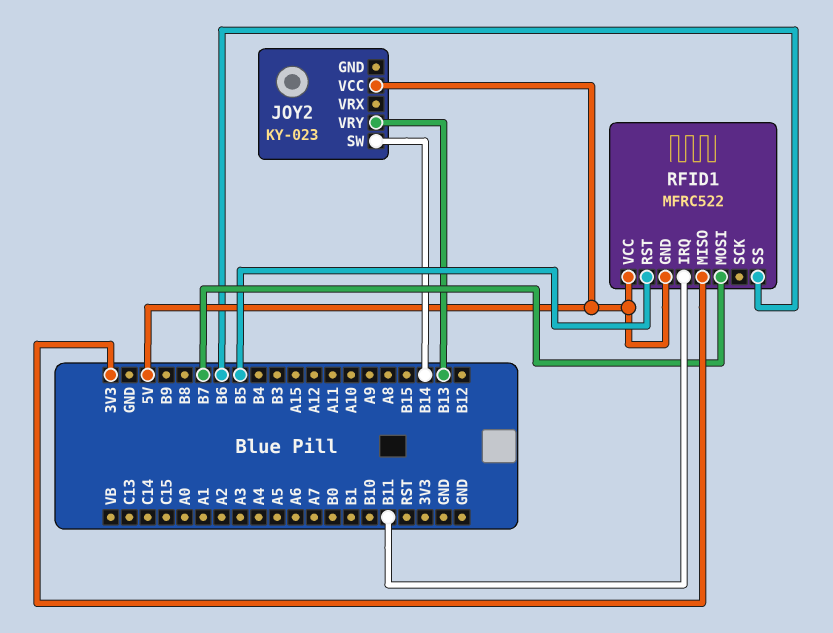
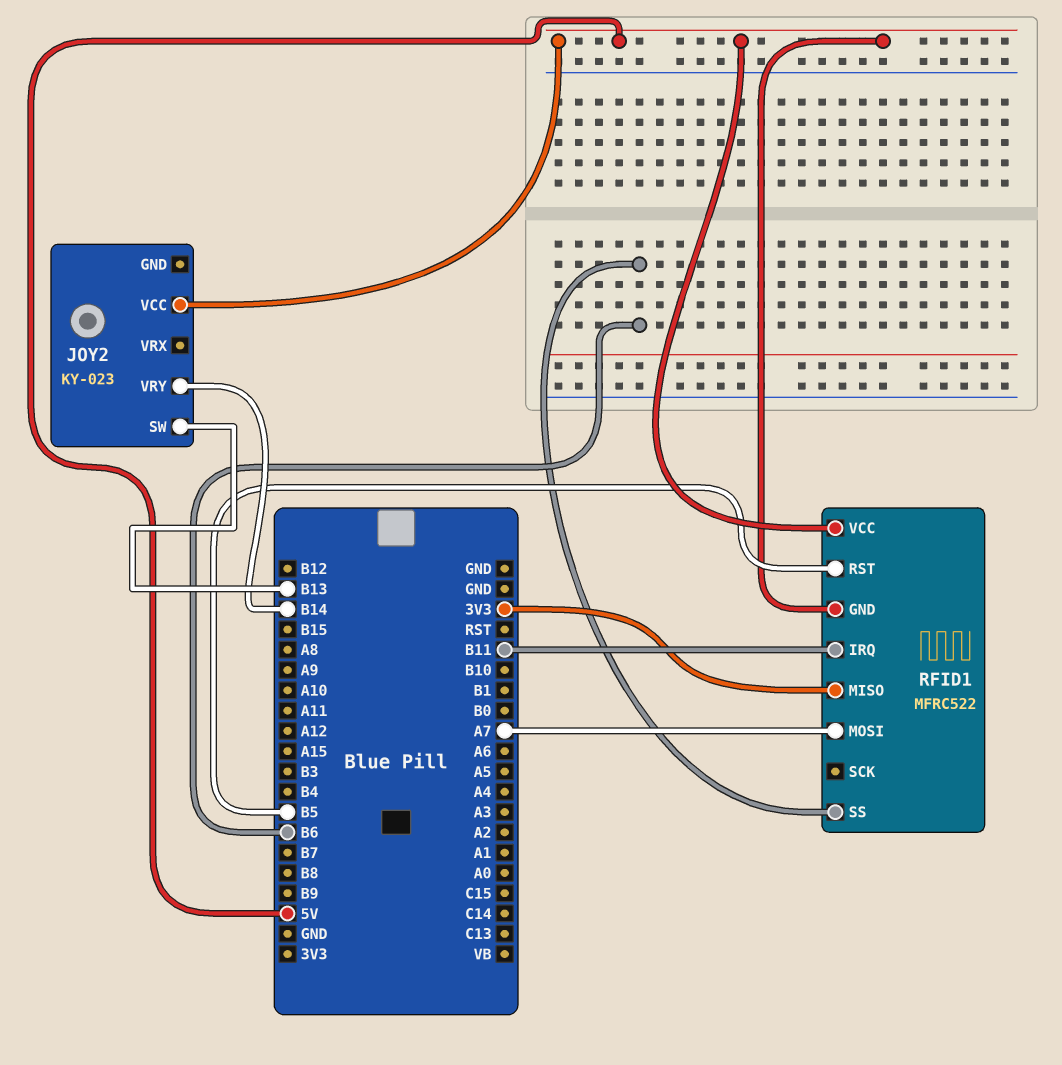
JOY2 pin SW: B14 -> B13
JOY2 pin VRY: B13 -> B14
RFID1 pin MOSI: B7 -> A7

